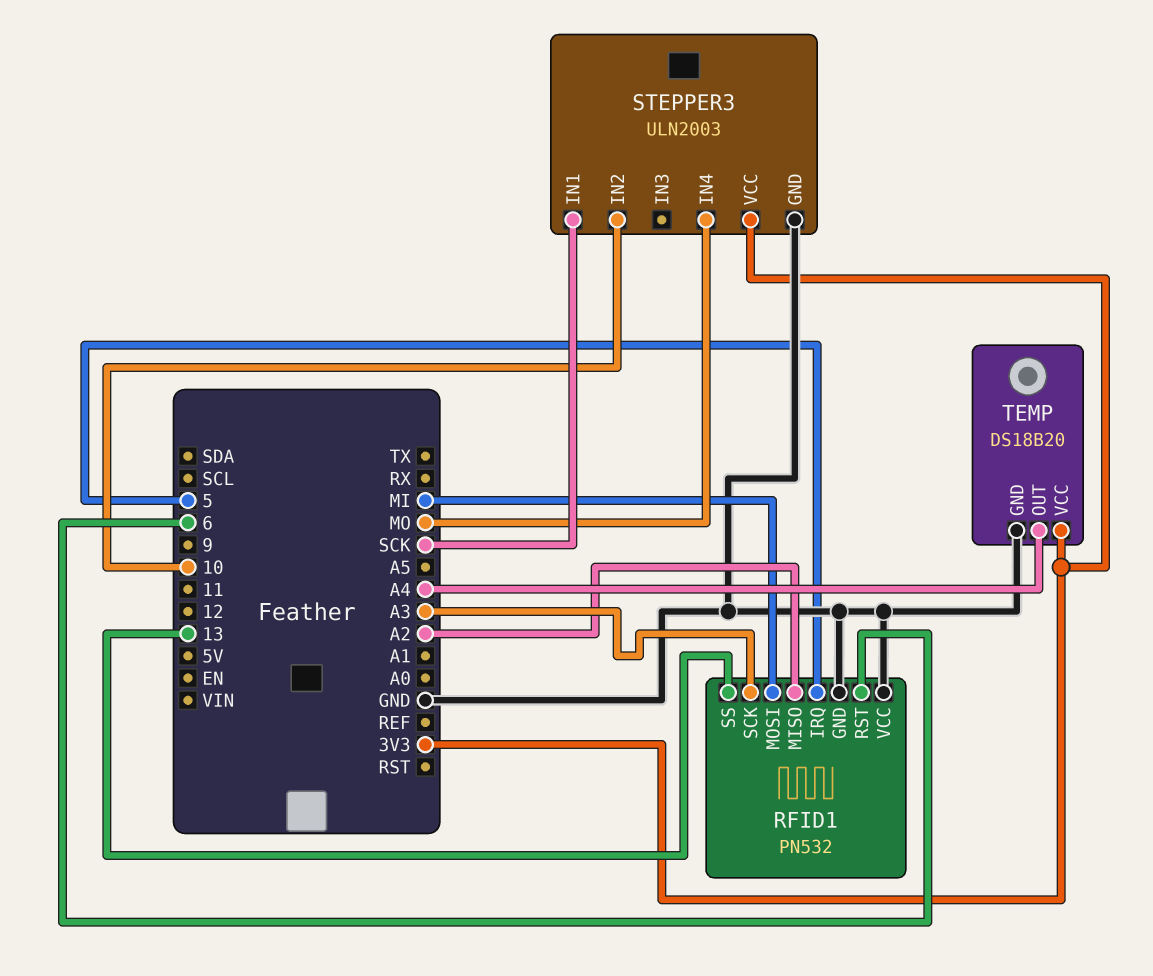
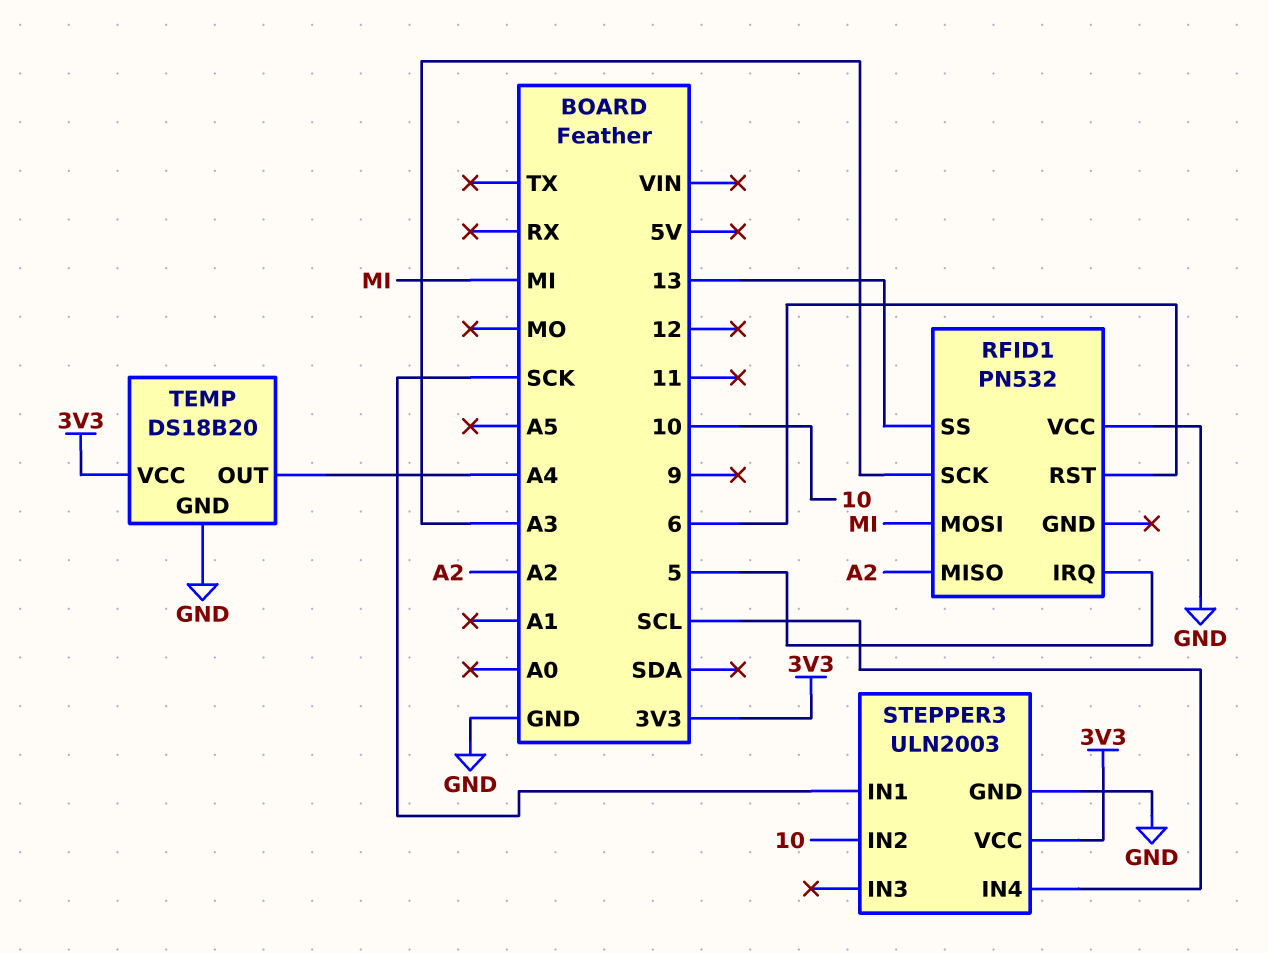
RFID1 pin GND: GND -> none
STEPPER3 pin IN4: MO -> SCL

